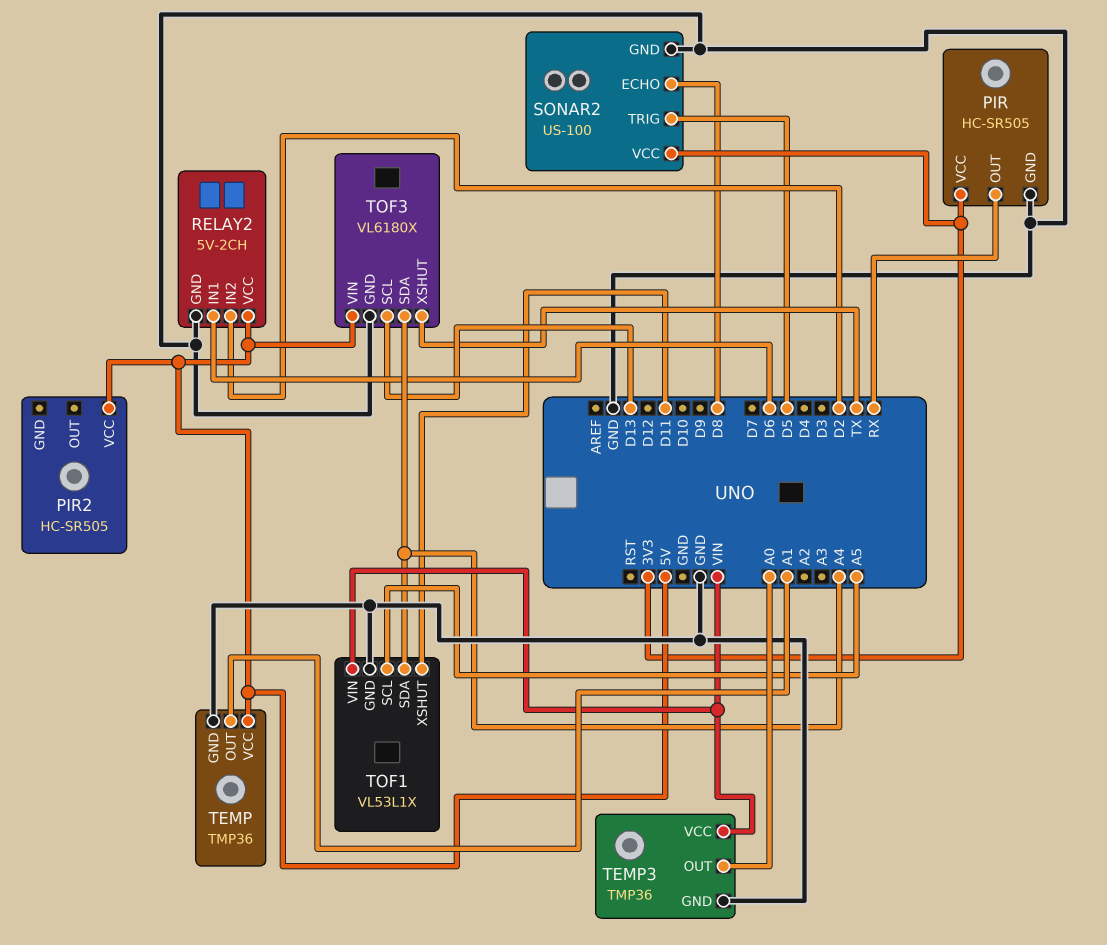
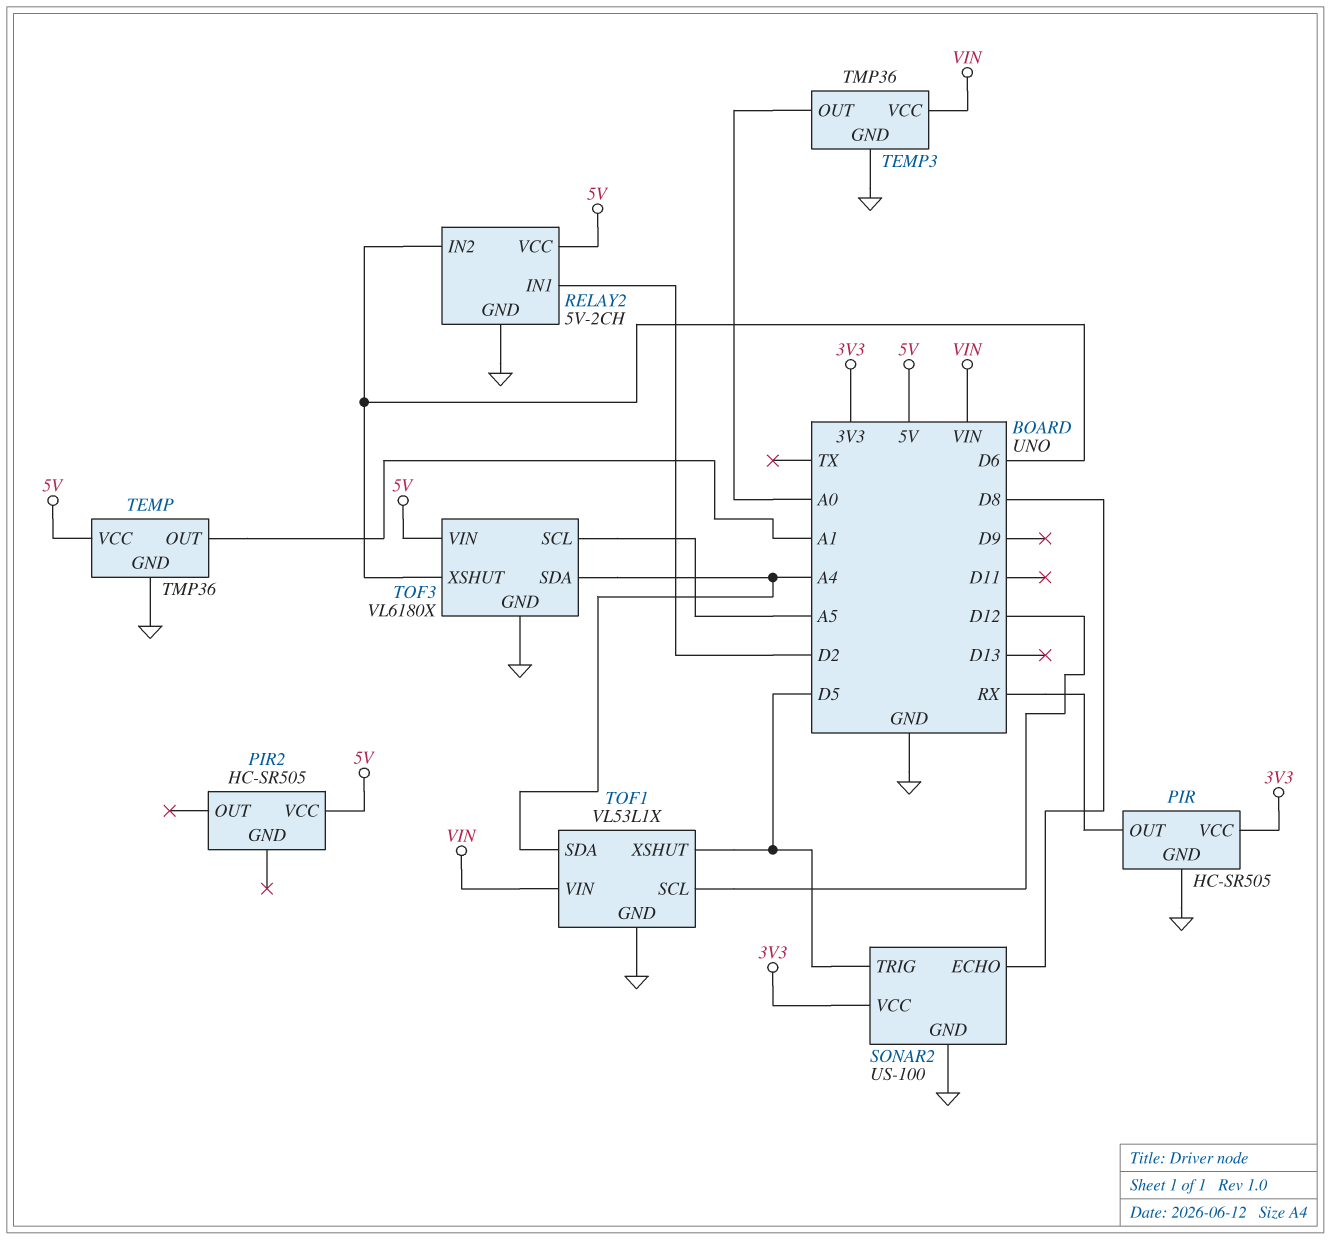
RELAY2 pin IN1: D6 -> D2
RELAY2 pin IN2: D2 -> D6
TOF1 pin SCL: A5 -> D12
TOF1 pin XSHUT: D11 -> D5
TOF3 pin SCL: D13 -> A5
TOF3 pin XSHUT: TX -> D6

